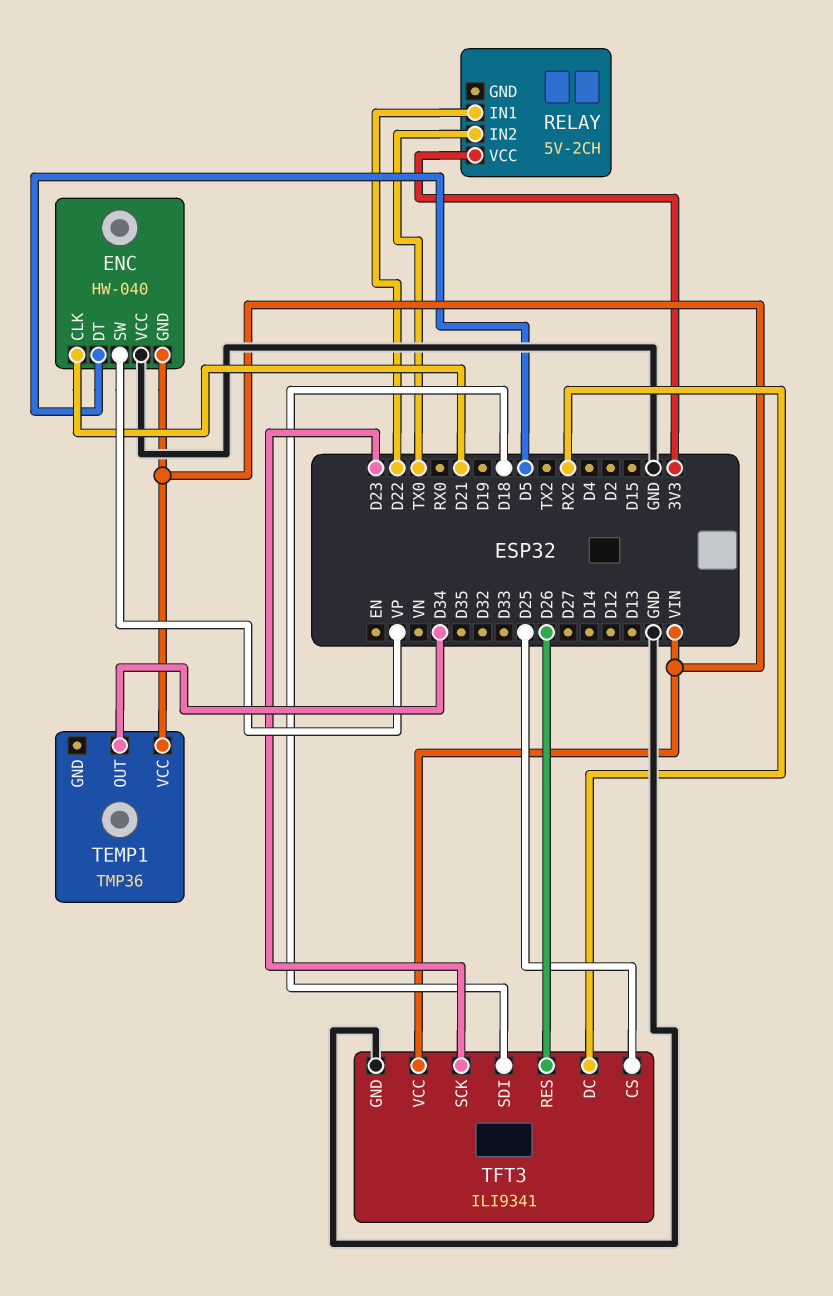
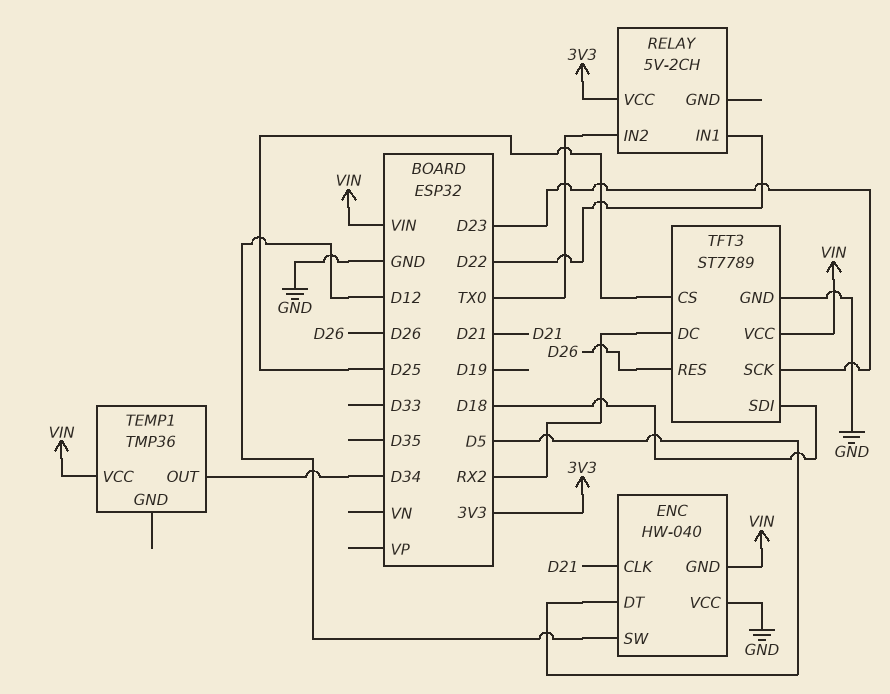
ENC pin SW: VP -> D12
TFT3: ILI9341 -> ST7789

